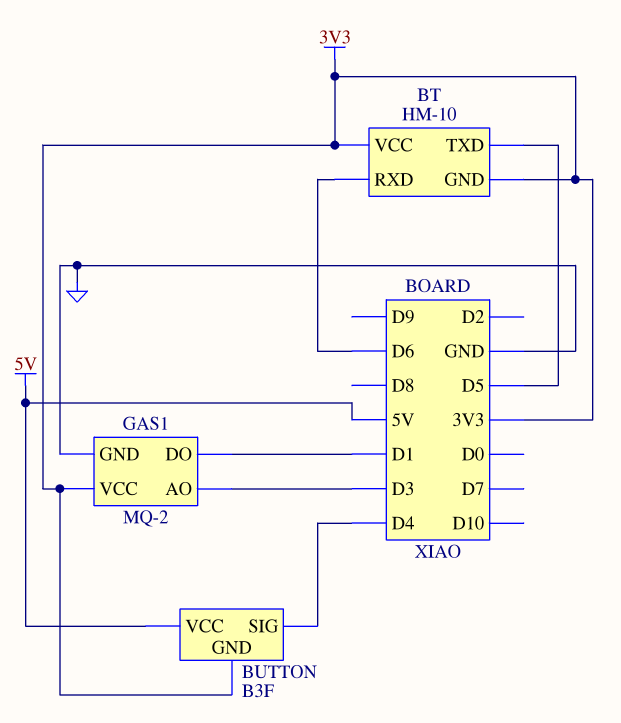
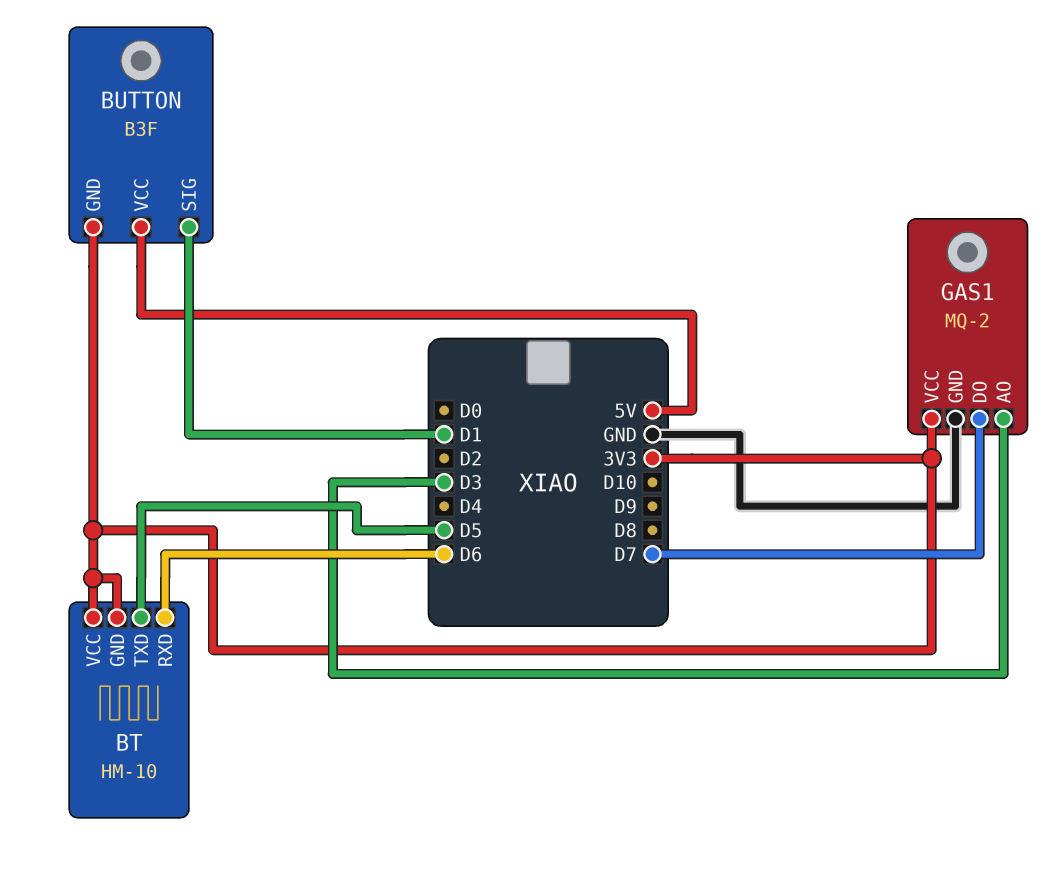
BUTTON pin SIG: D4 -> D1
GAS1 pin DO: D1 -> D7

